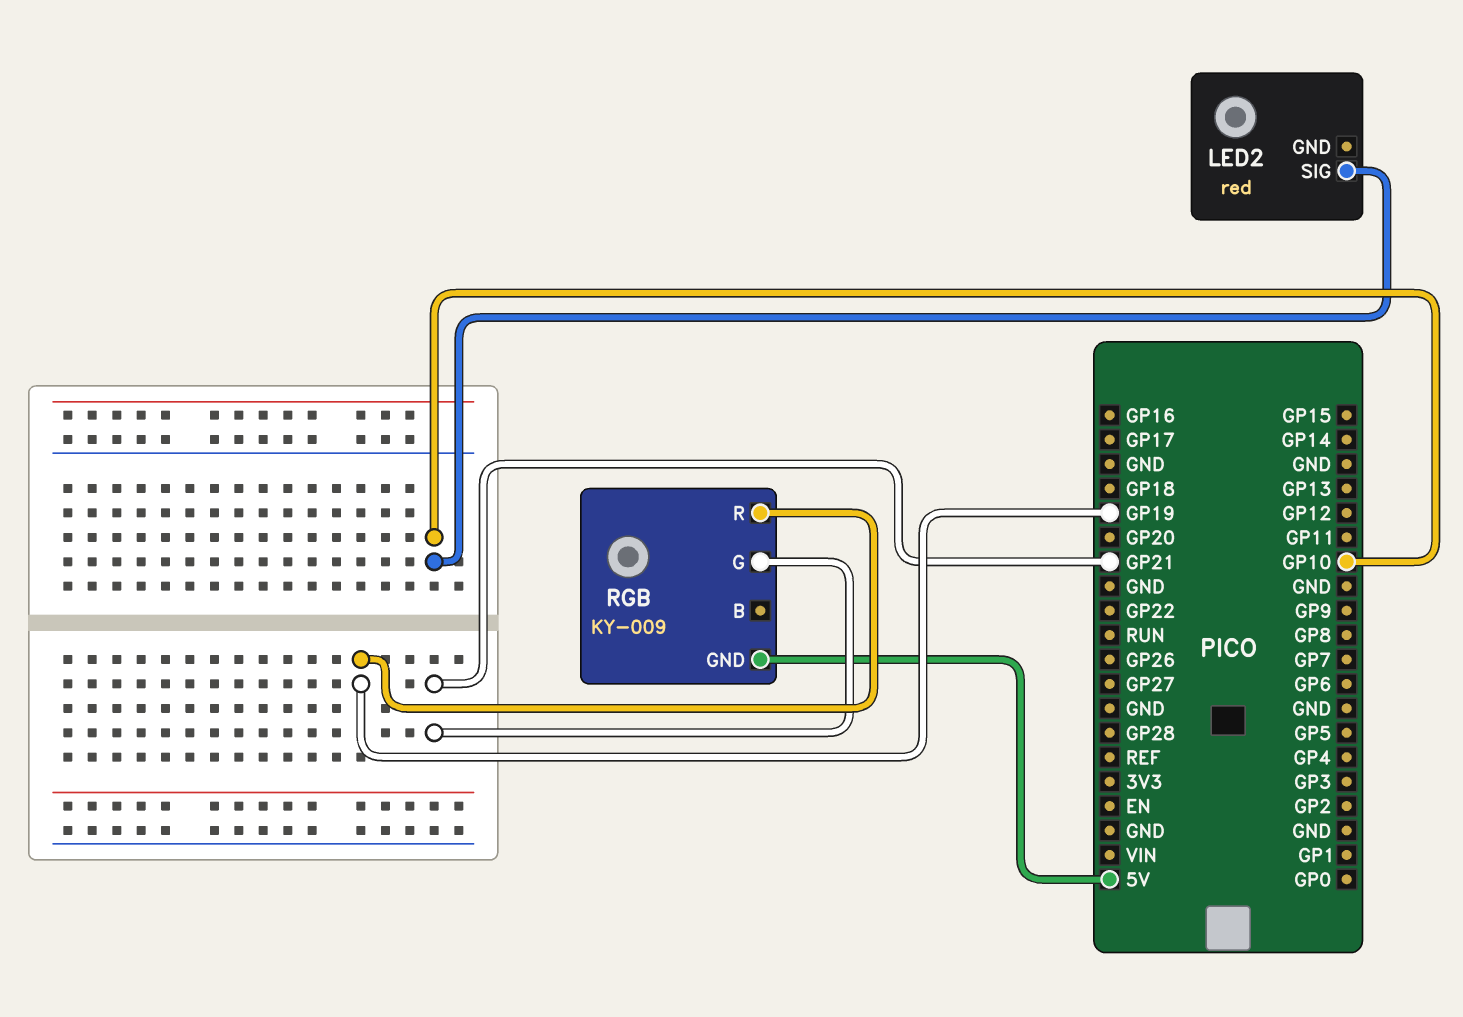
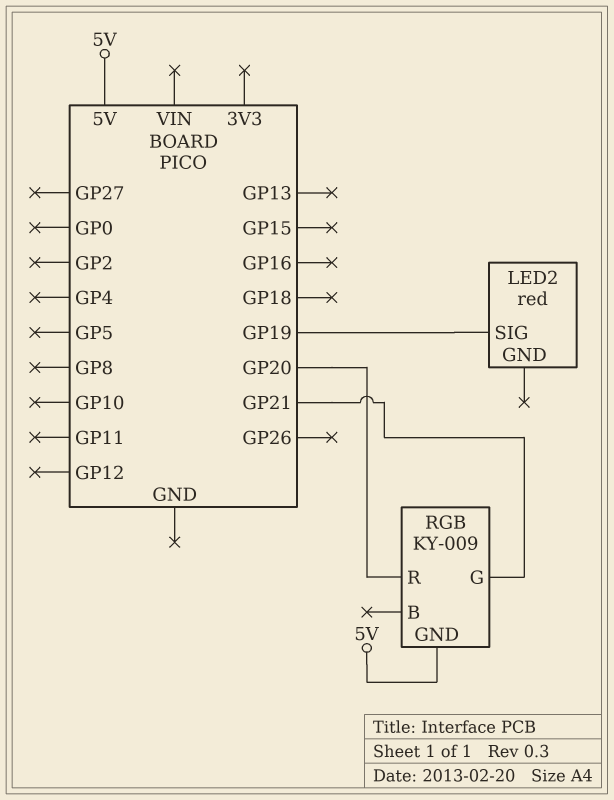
LED2 pin SIG: GP10 -> GP19
RGB pin R: GP19 -> GP20

